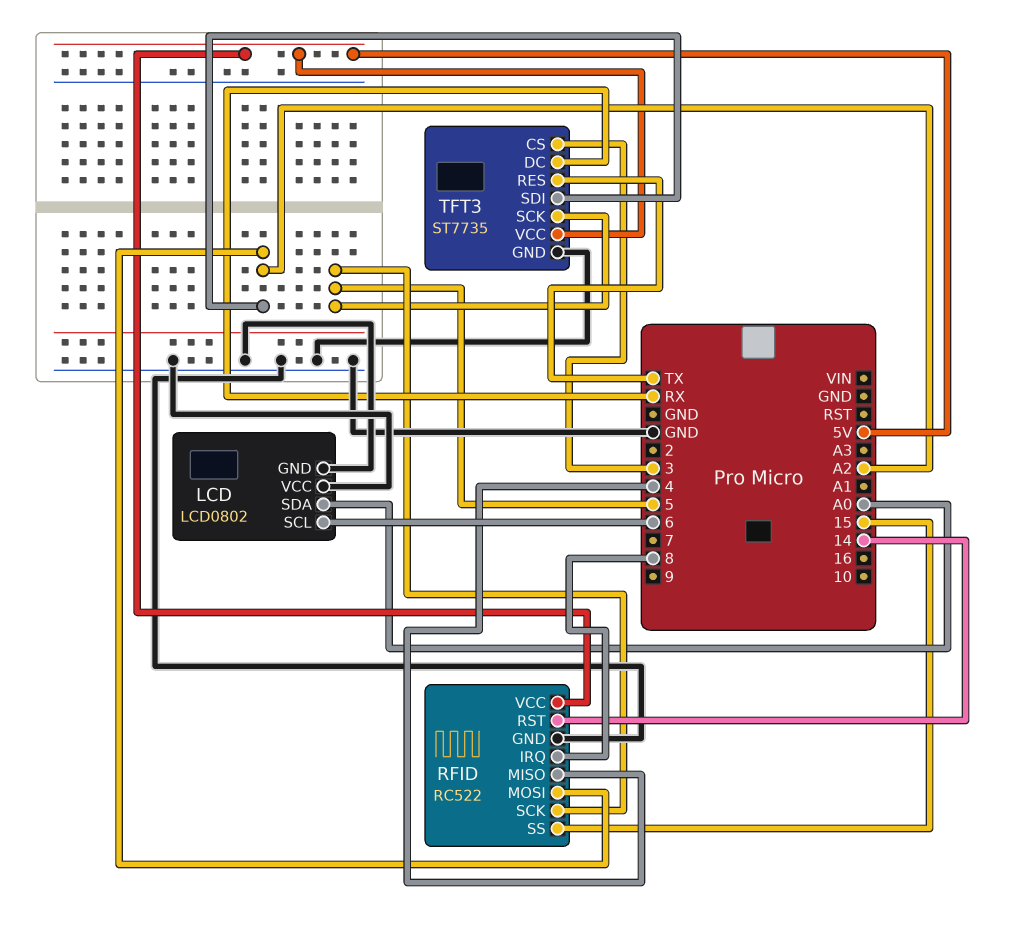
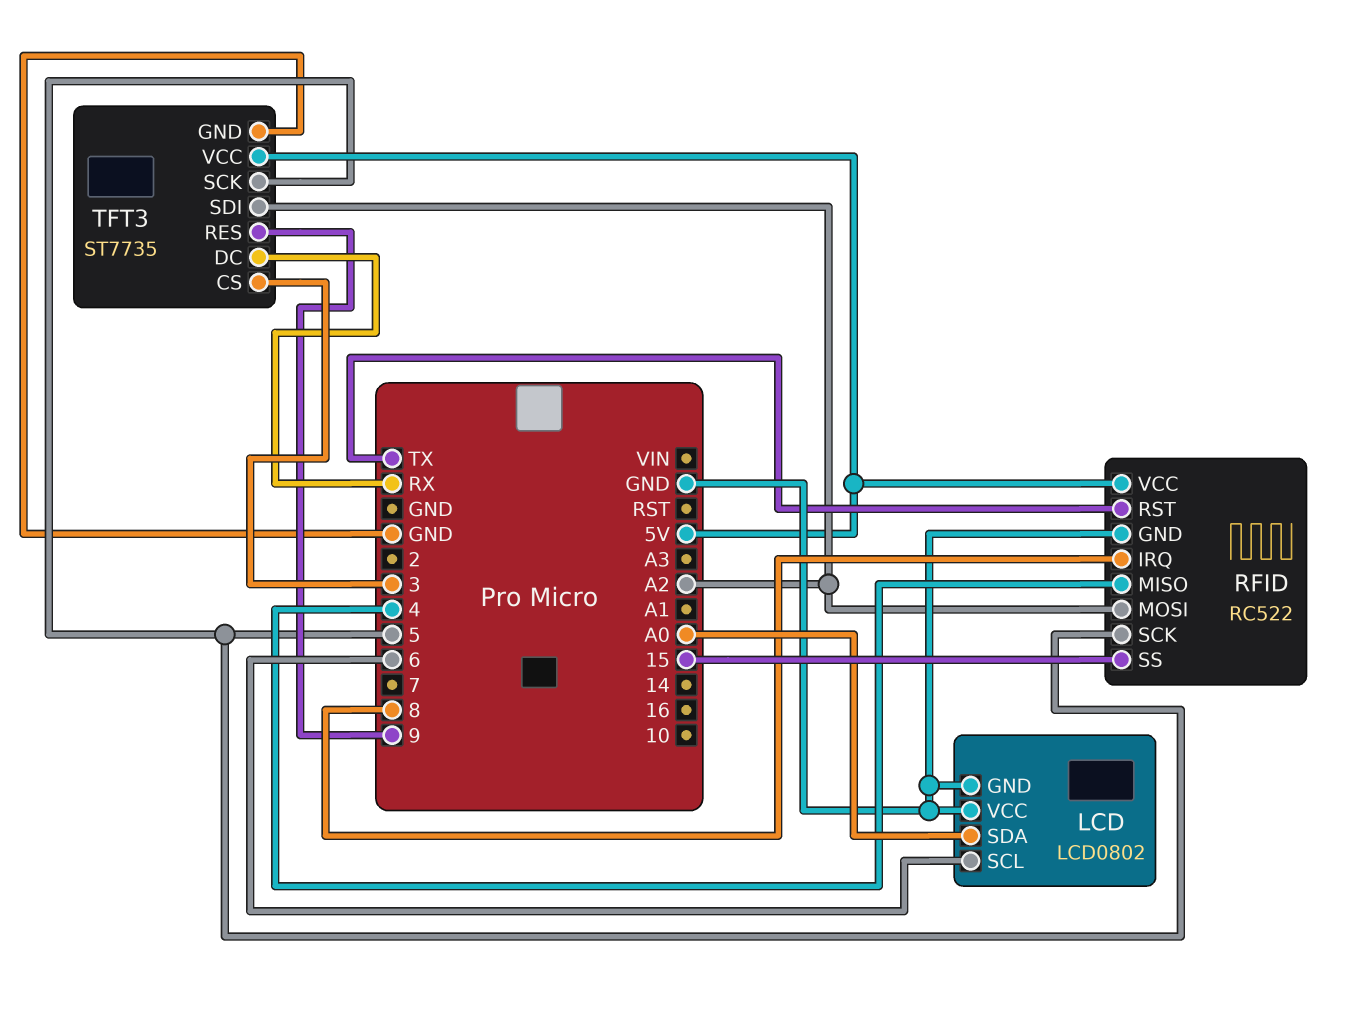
RFID pin RST: 14 -> TX
TFT3 pin RES: TX -> 9

